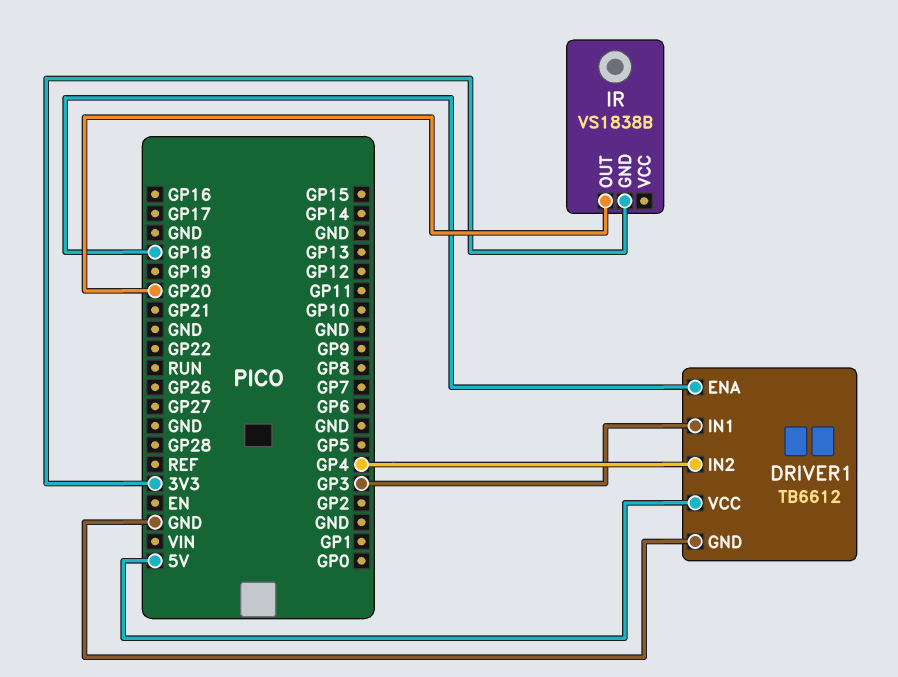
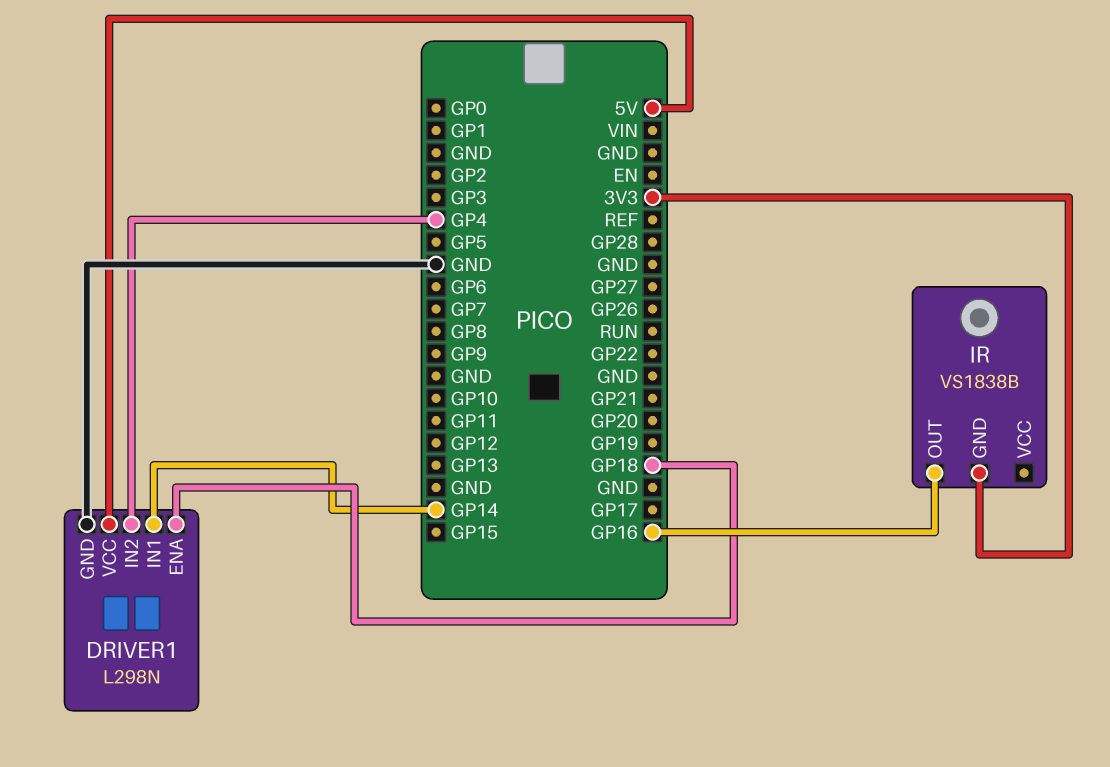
DRIVER1: TB6612 -> L298N
DRIVER1 pin IN1: GP3 -> GP14
IR pin OUT: GP20 -> GP16

